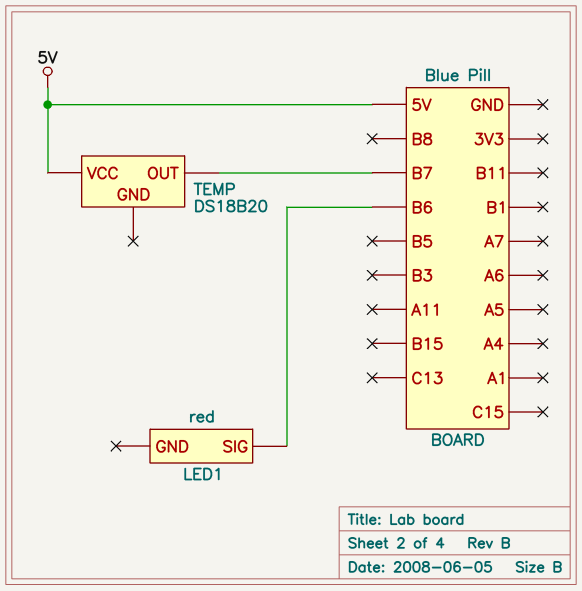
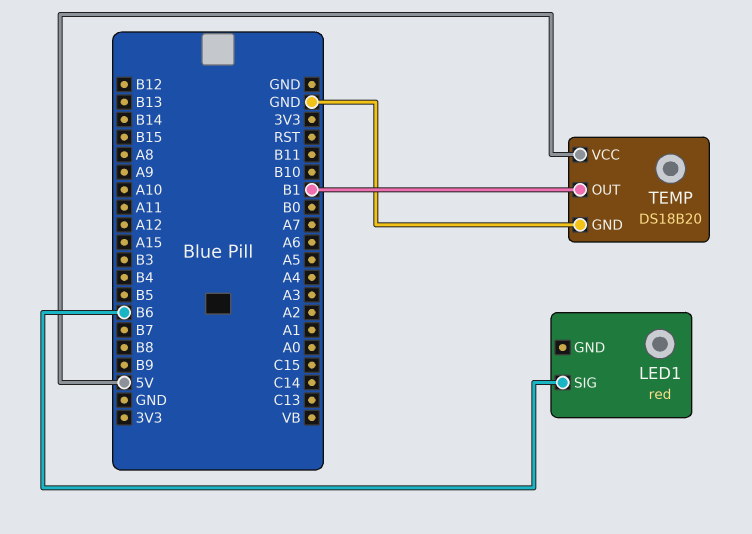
TEMP pin GND: none -> GND
TEMP pin OUT: B7 -> B1

